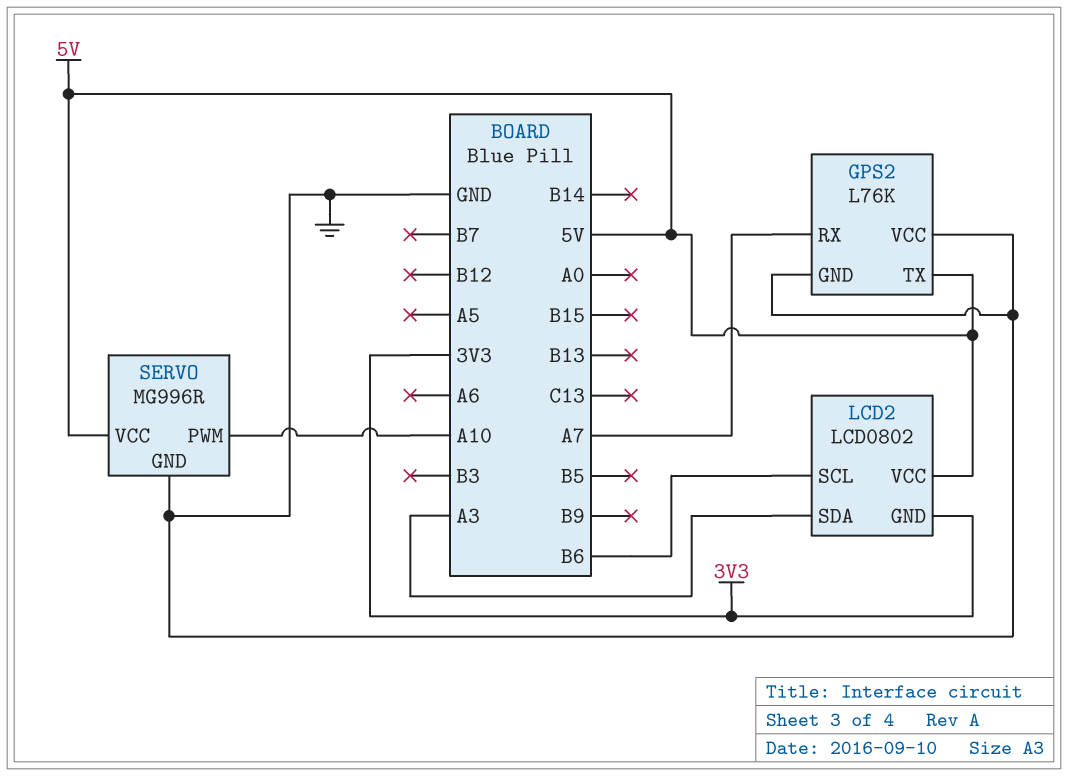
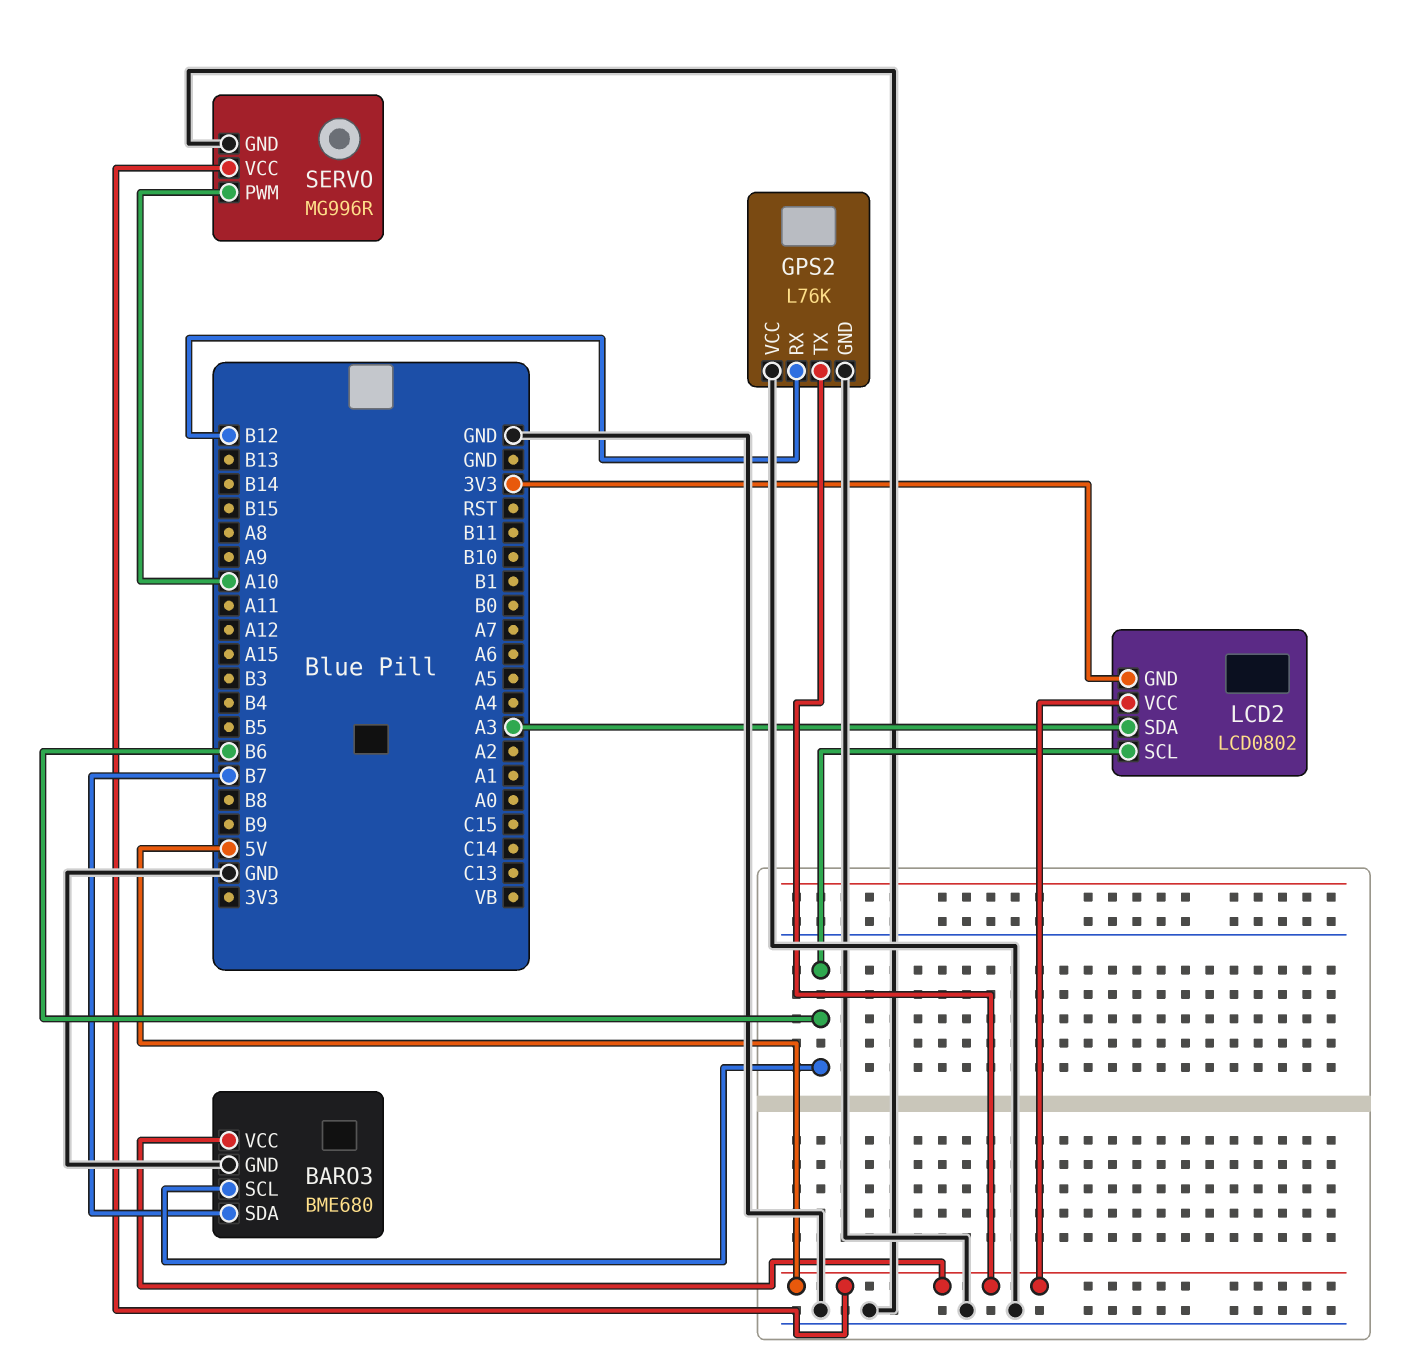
BARO3: none -> BME680
BARO3 pin GND: none -> GND
BARO3 pin SCL: none -> B6
BARO3 pin SDA: none -> B7
BARO3 pin VCC: none -> 5V
GPS2 pin RX: A7 -> B12

